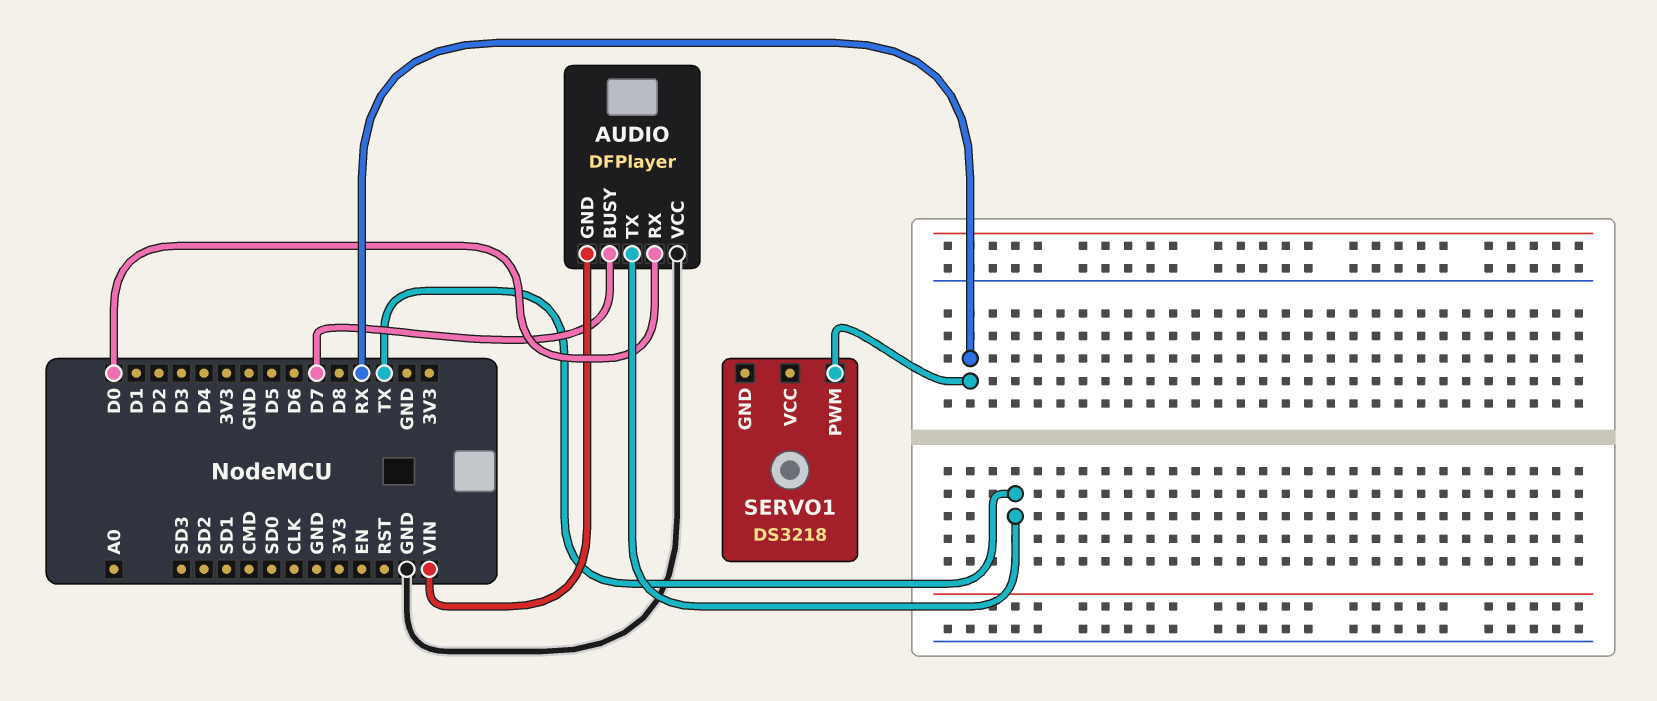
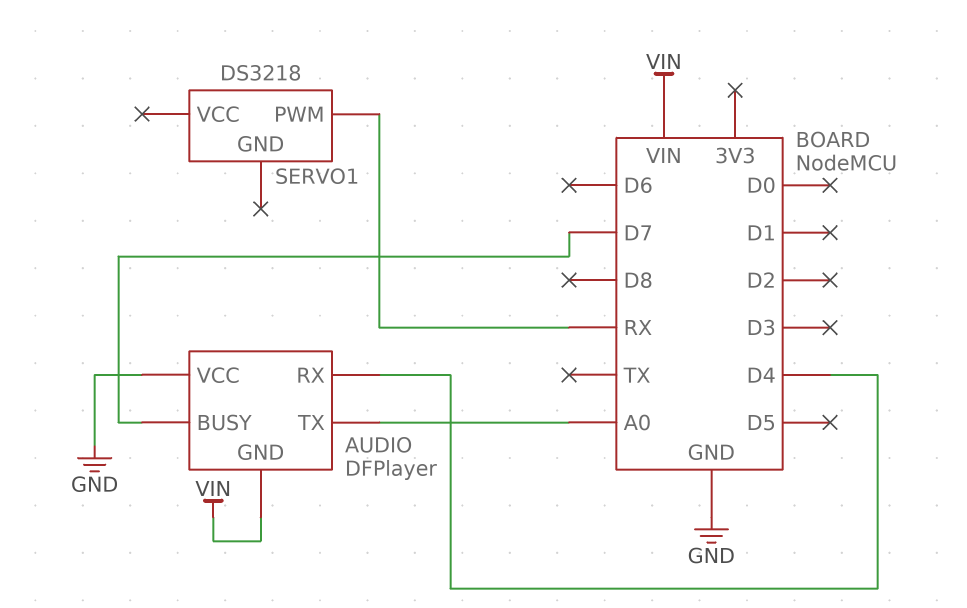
AUDIO pin RX: D0 -> D4
AUDIO pin TX: TX -> A0

